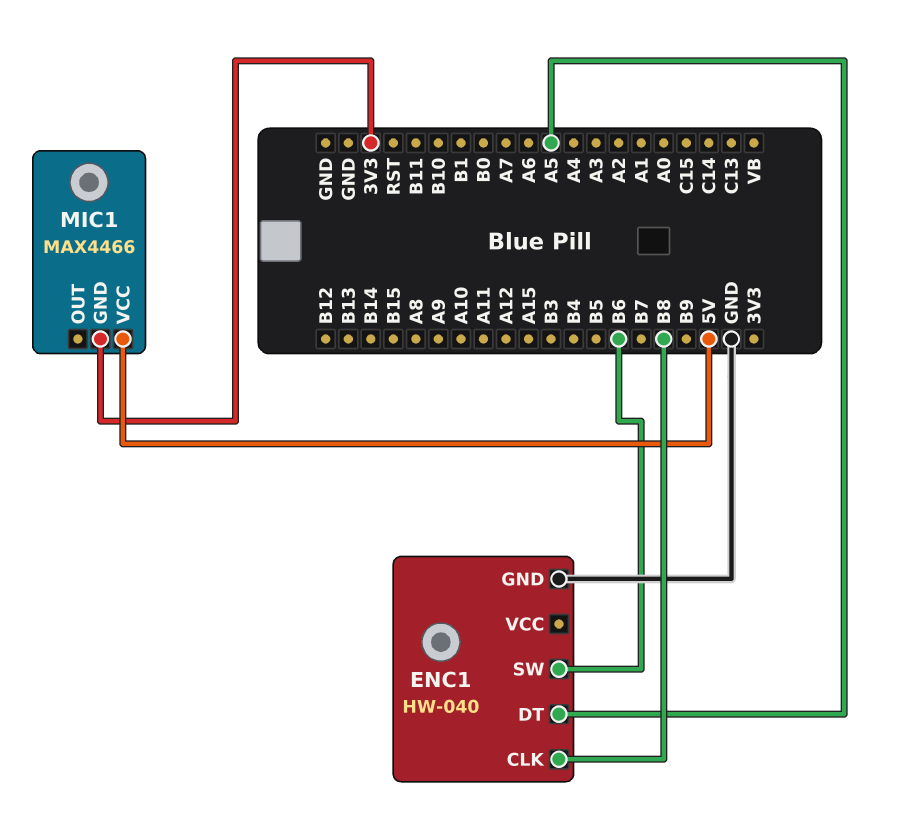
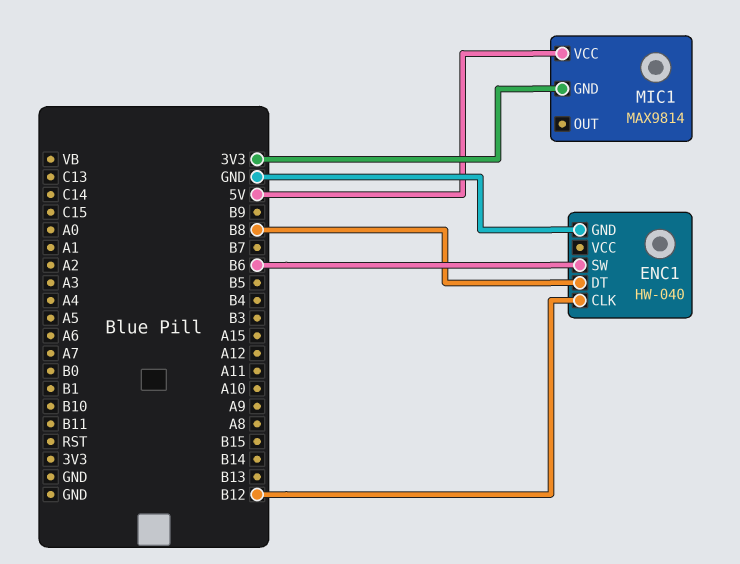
ENC1 pin CLK: B8 -> B12
ENC1 pin DT: A5 -> B8
MIC1: MAX4466 -> MAX9814

